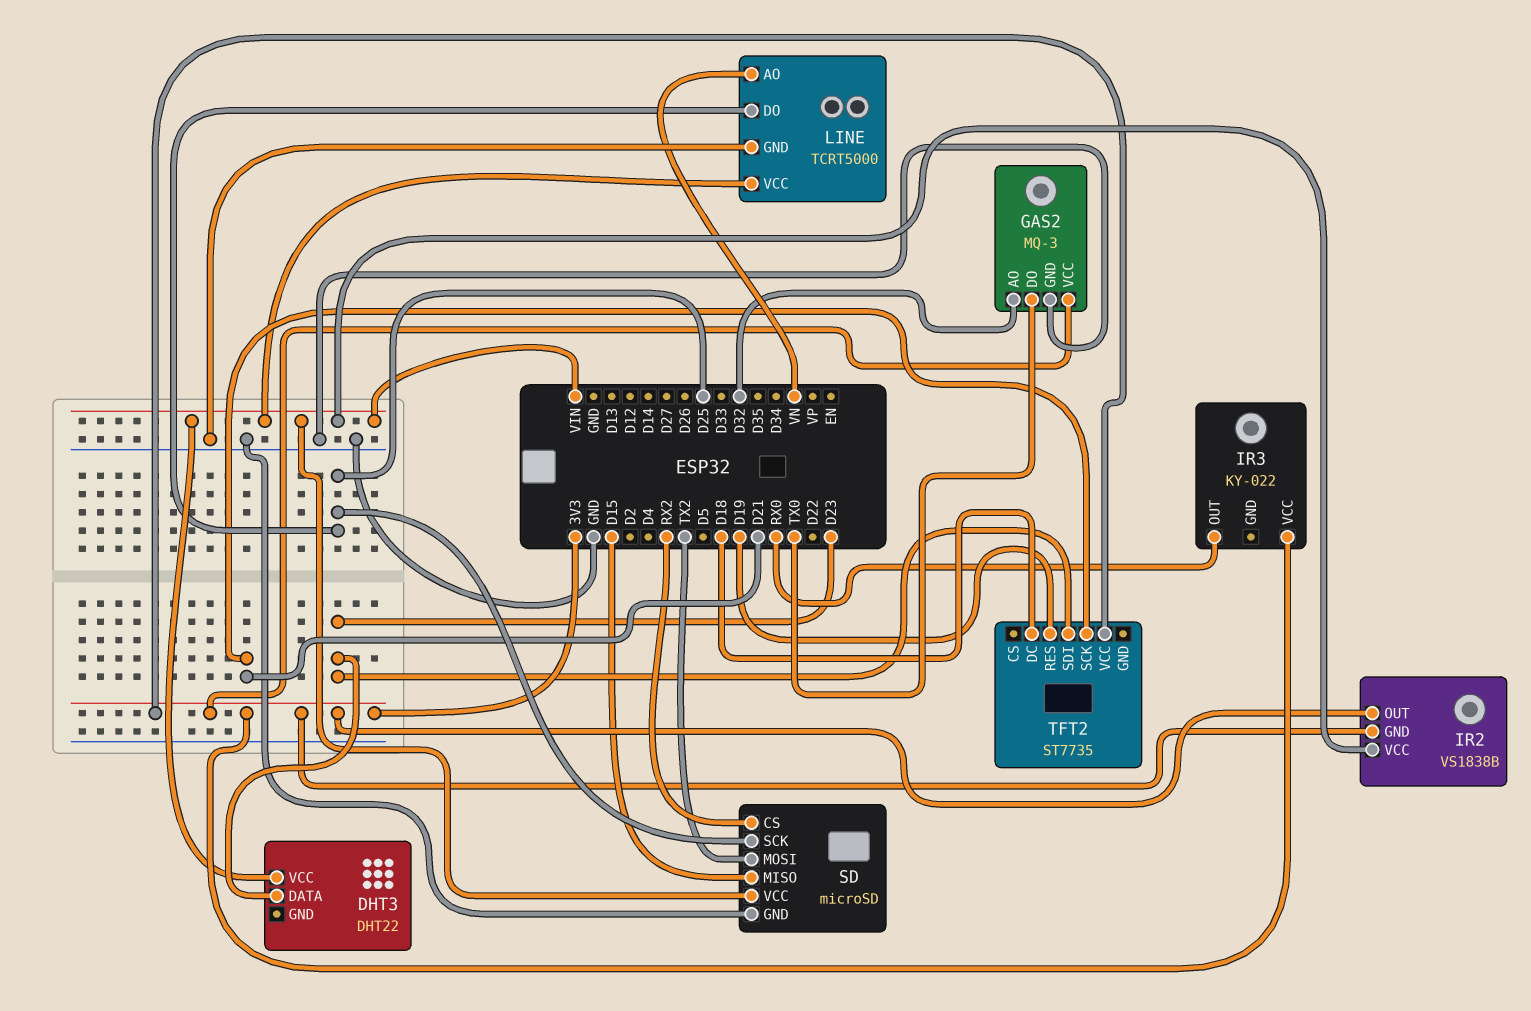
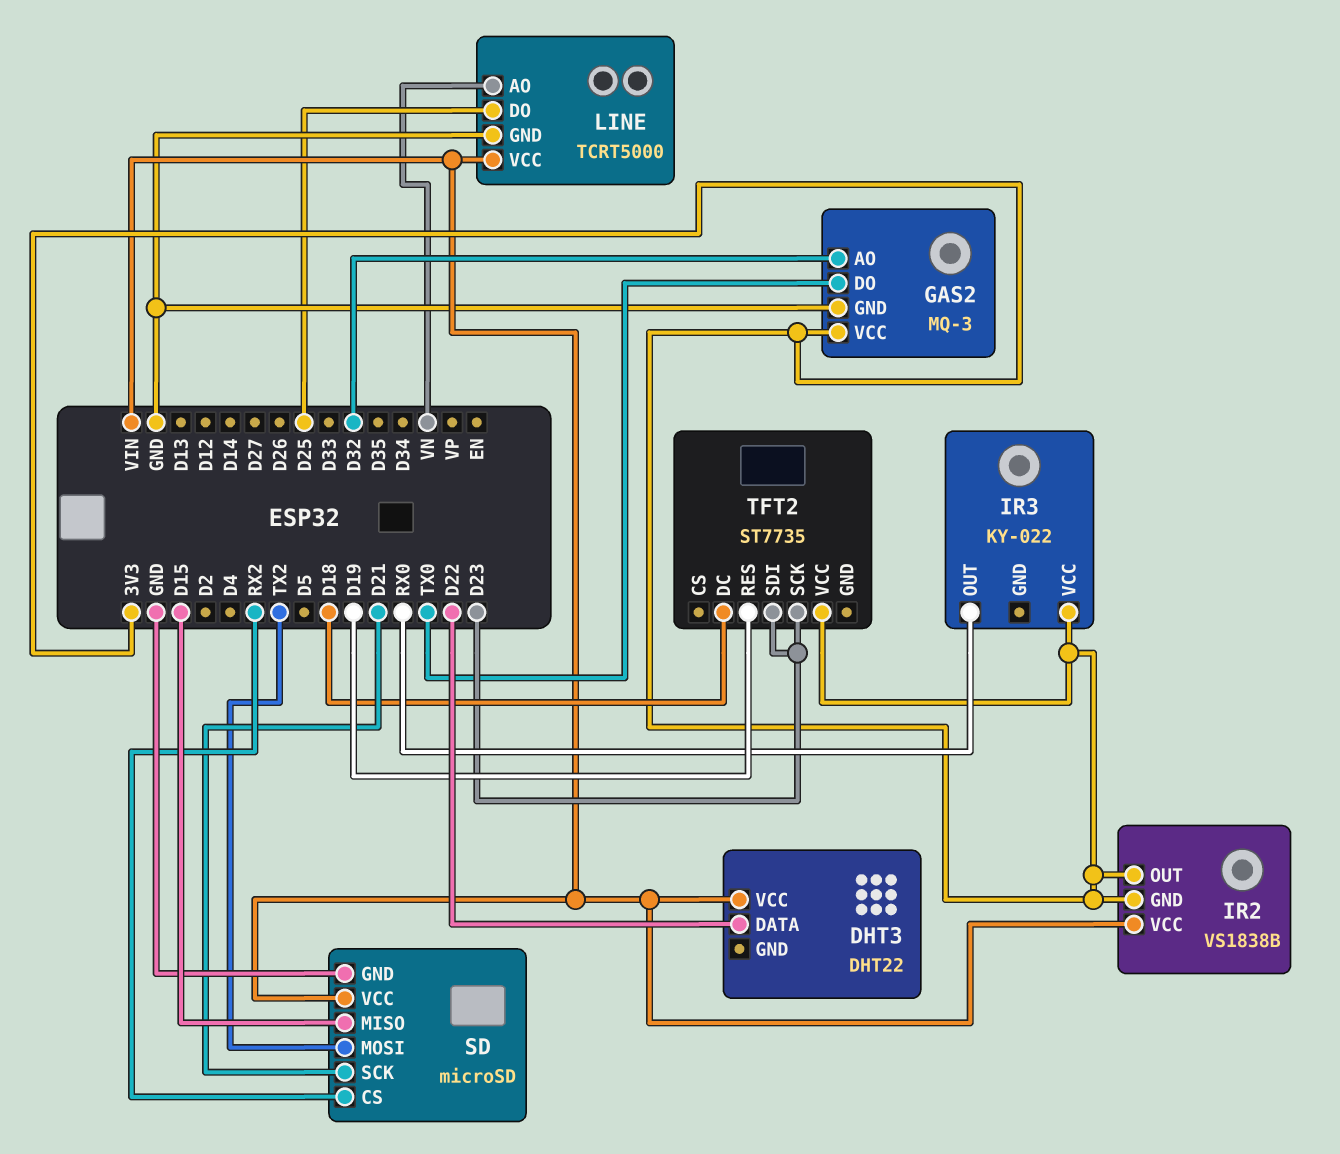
DHT3 pin DATA: D23 -> D22
SD pin SCK: D25 -> D21
TFT2 pin SCK: D21 -> D23

